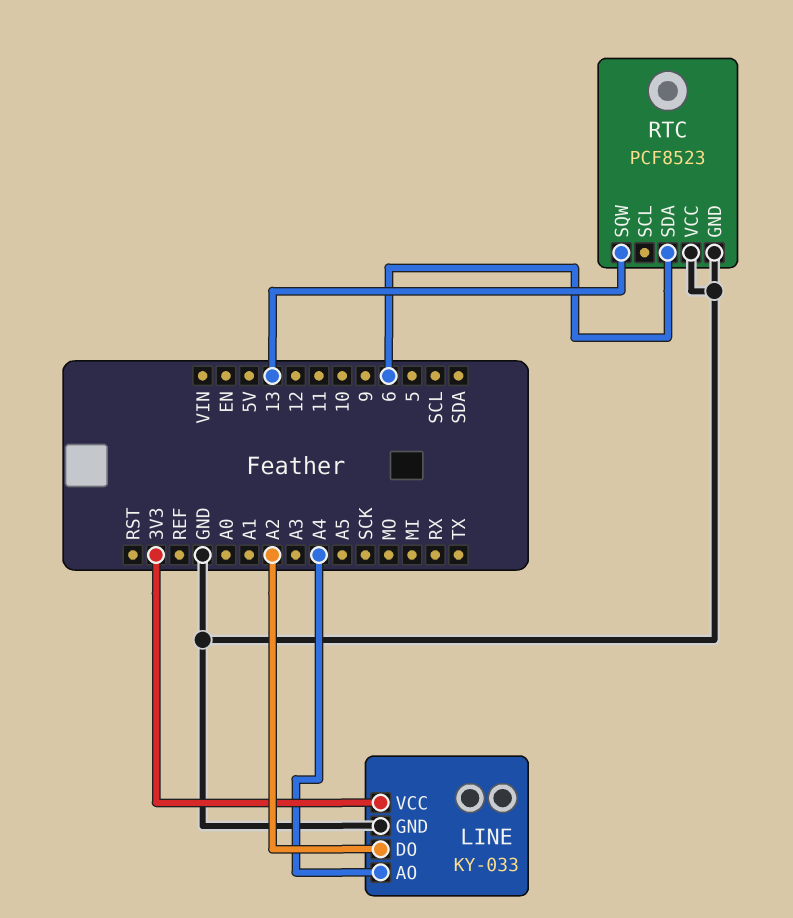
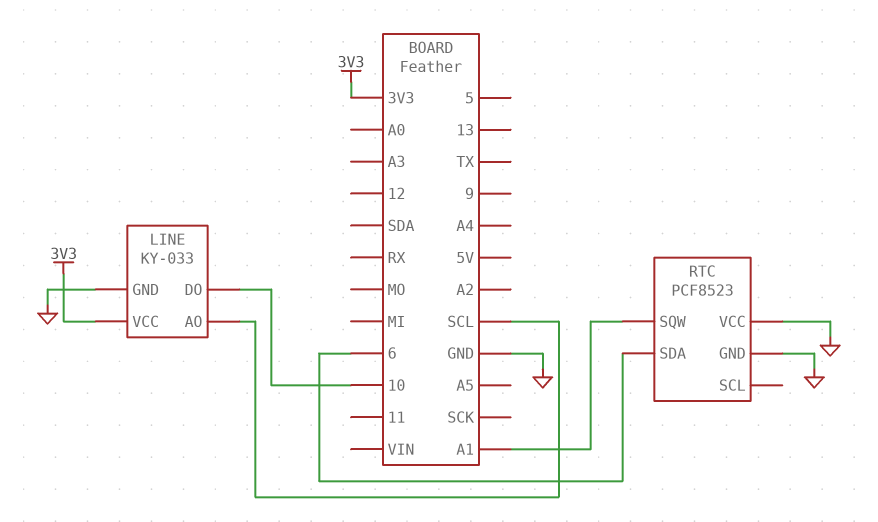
LINE pin AO: A4 -> SCL
LINE pin DO: A2 -> 10
RTC pin SQW: 13 -> A1

